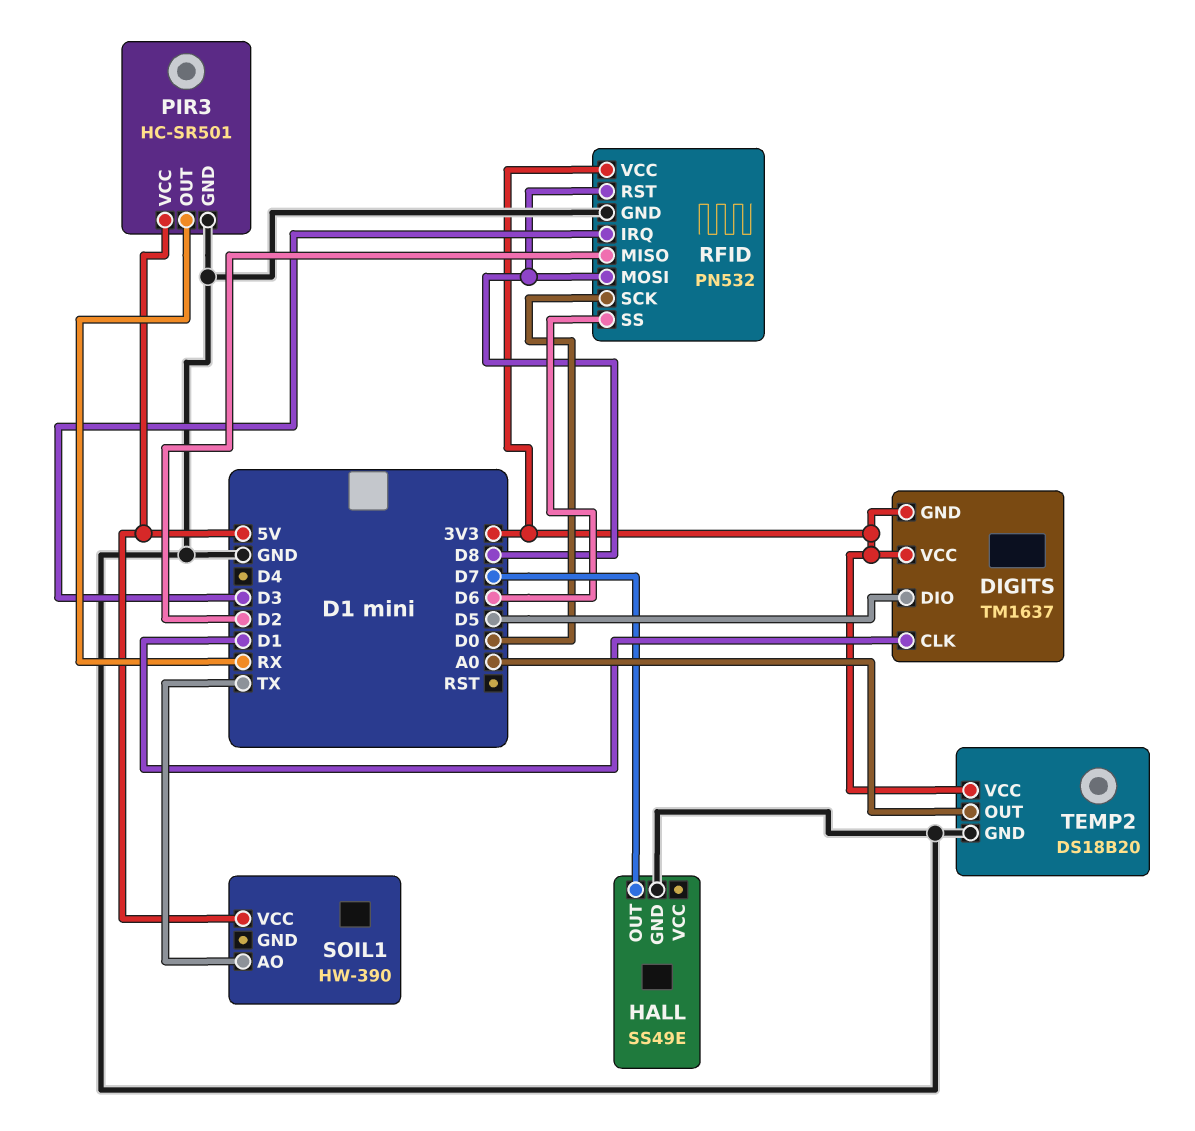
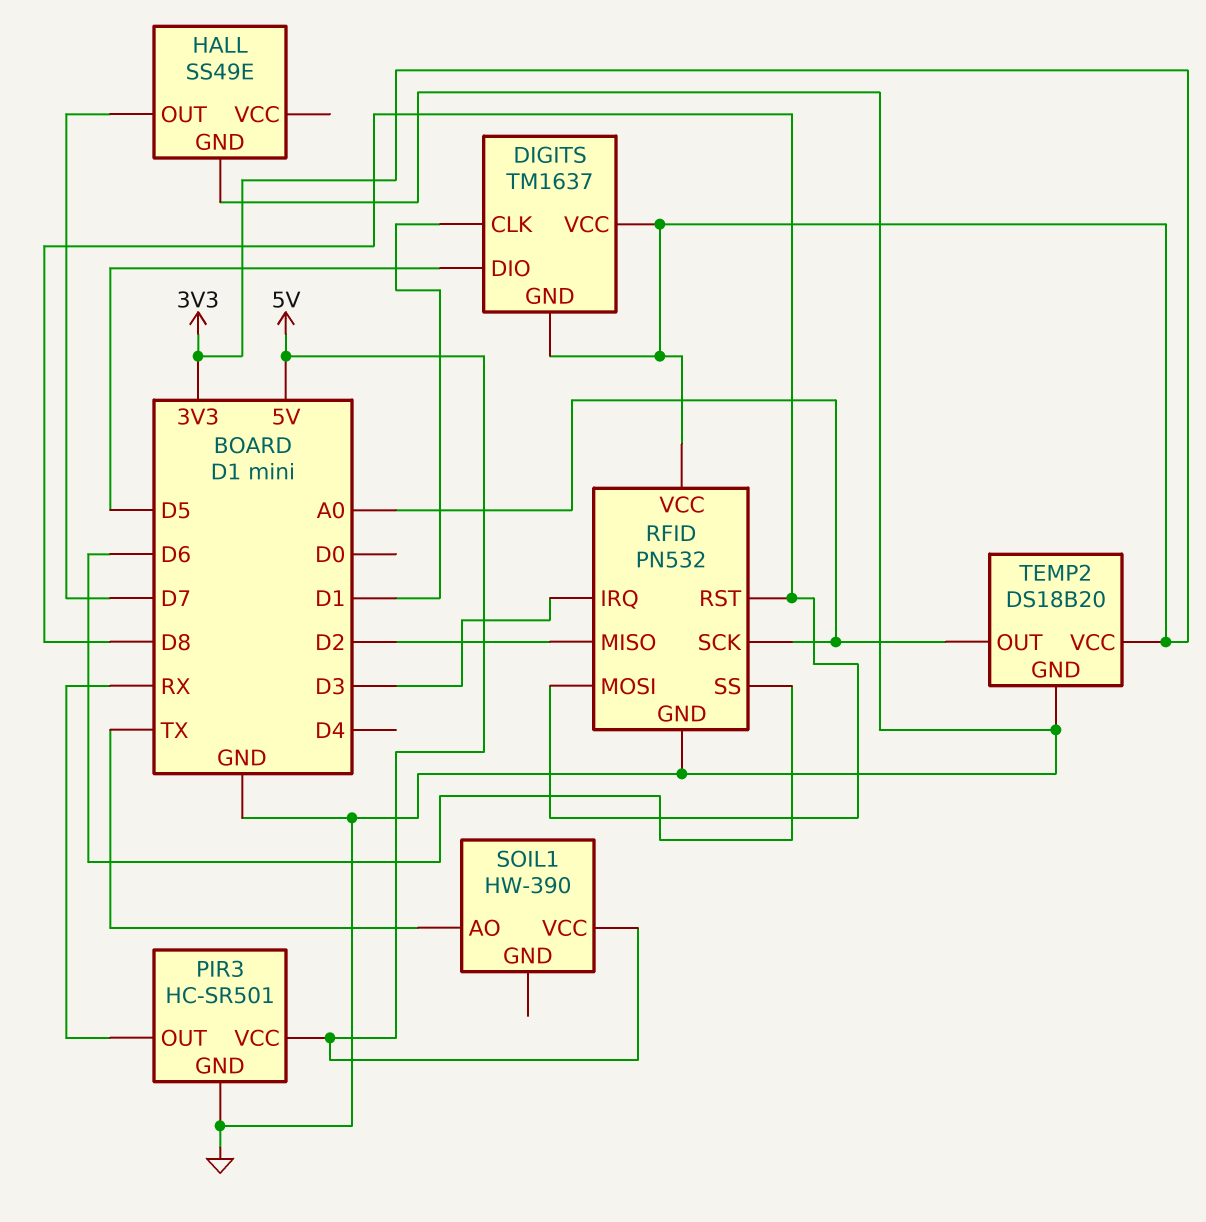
RFID pin SCK: D0 -> A0

